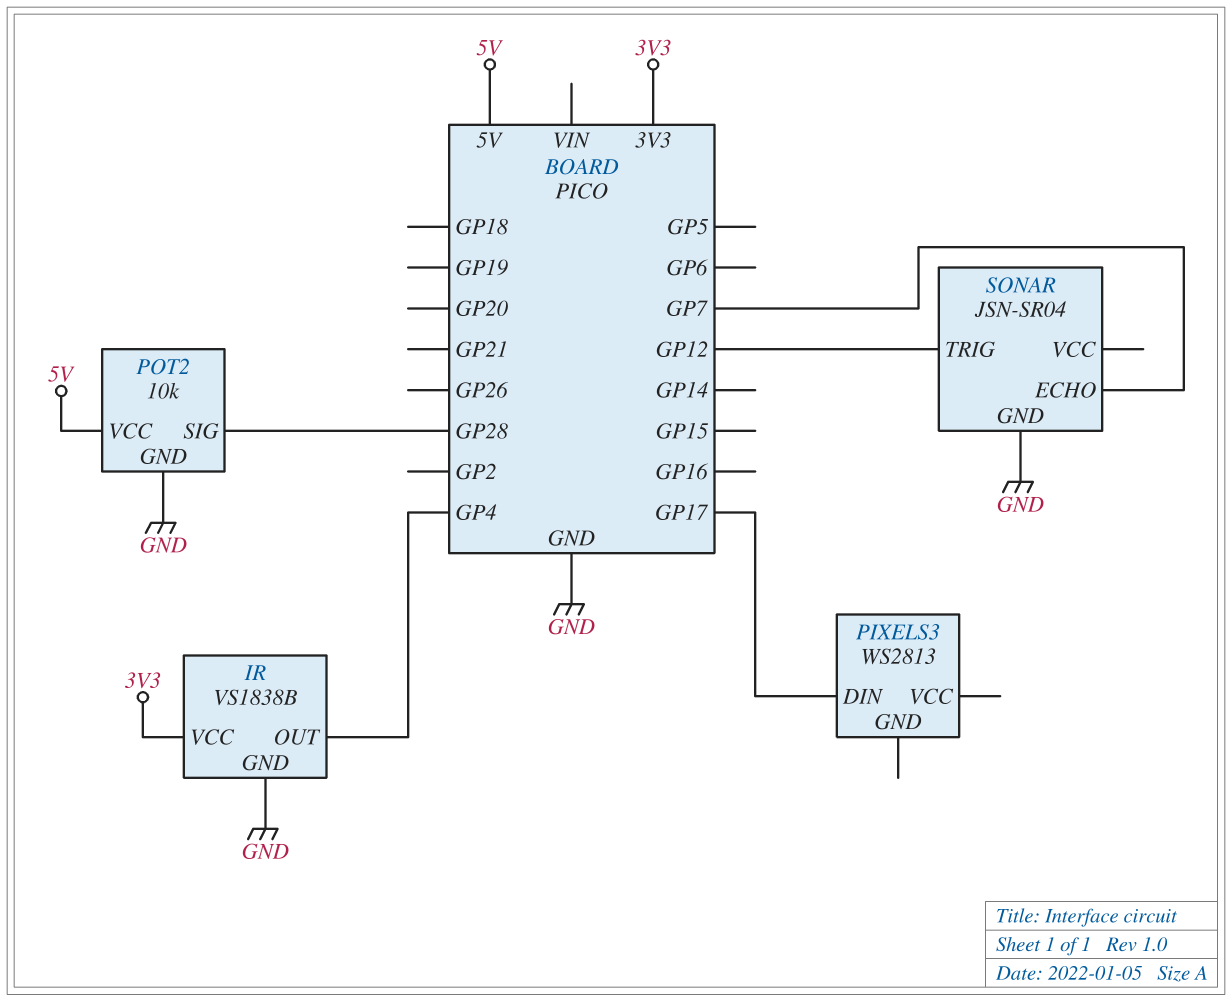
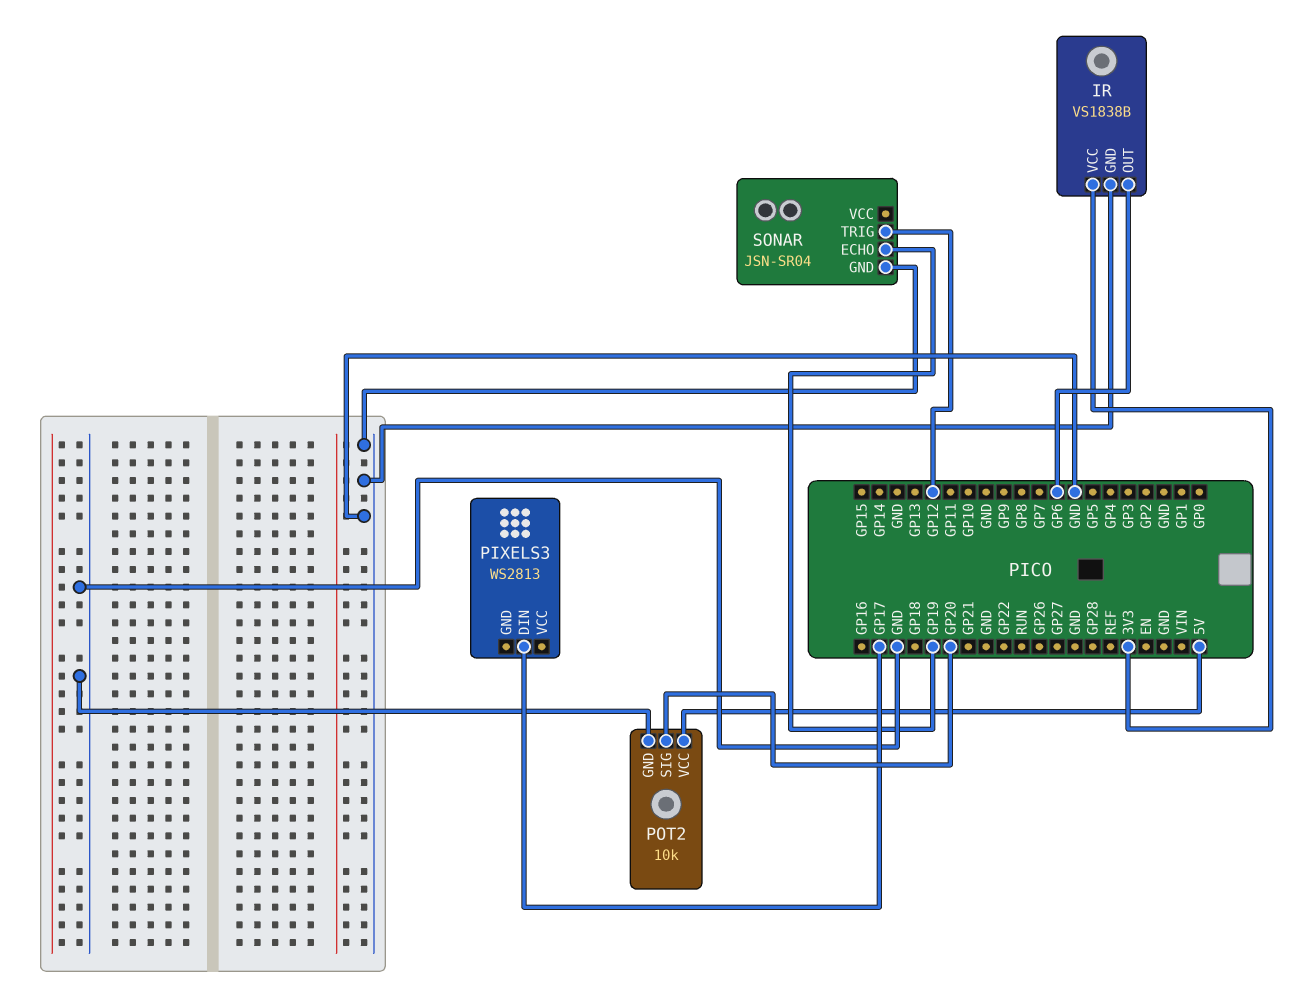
IR pin OUT: GP4 -> GP6
POT2 pin SIG: GP28 -> GP20
SONAR pin ECHO: GP7 -> GP19

